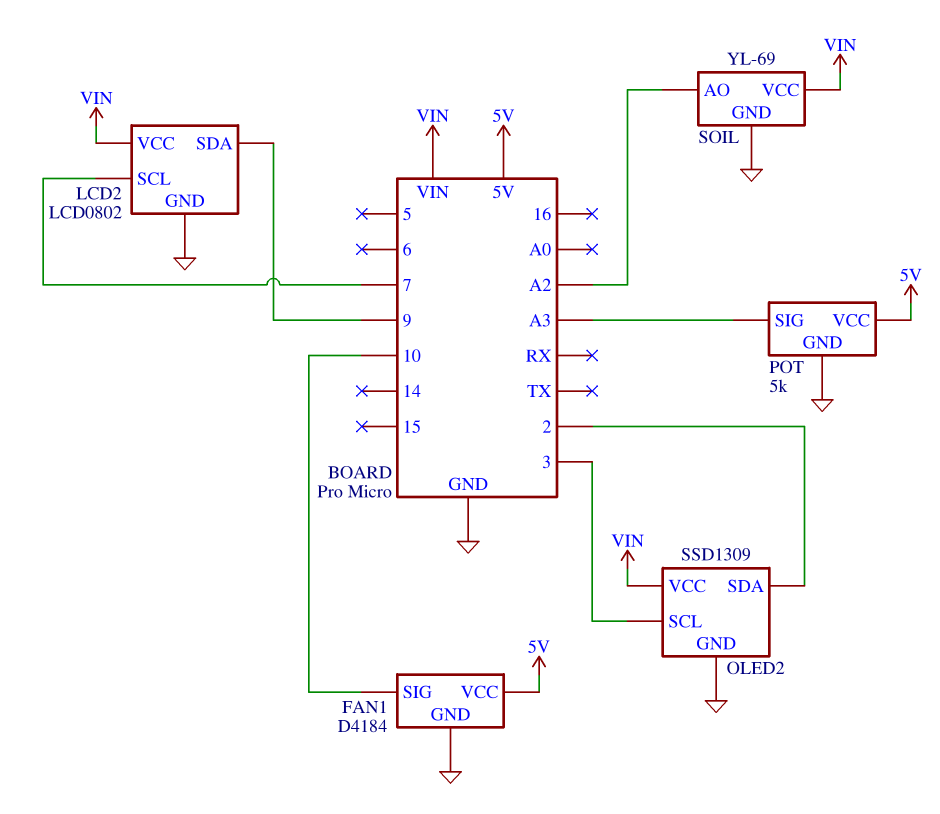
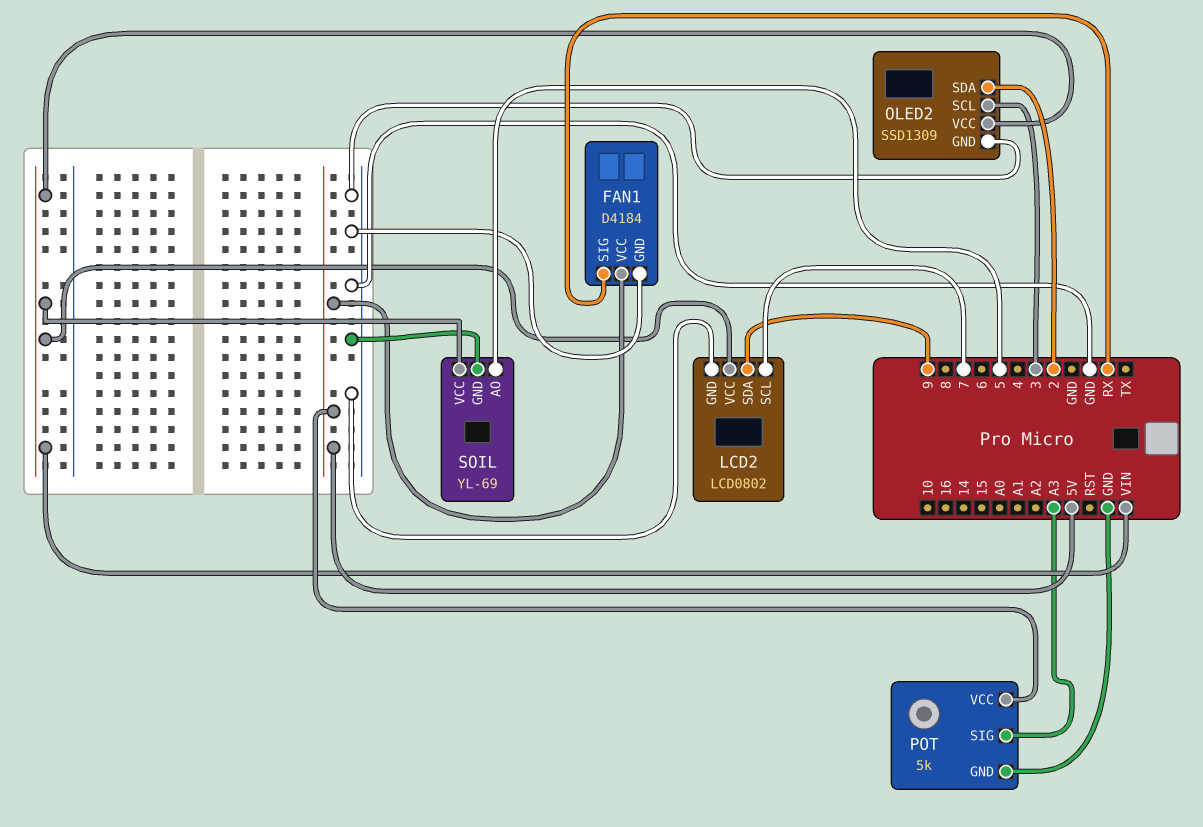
FAN1 pin SIG: 10 -> RX
SOIL pin AO: A2 -> 5

